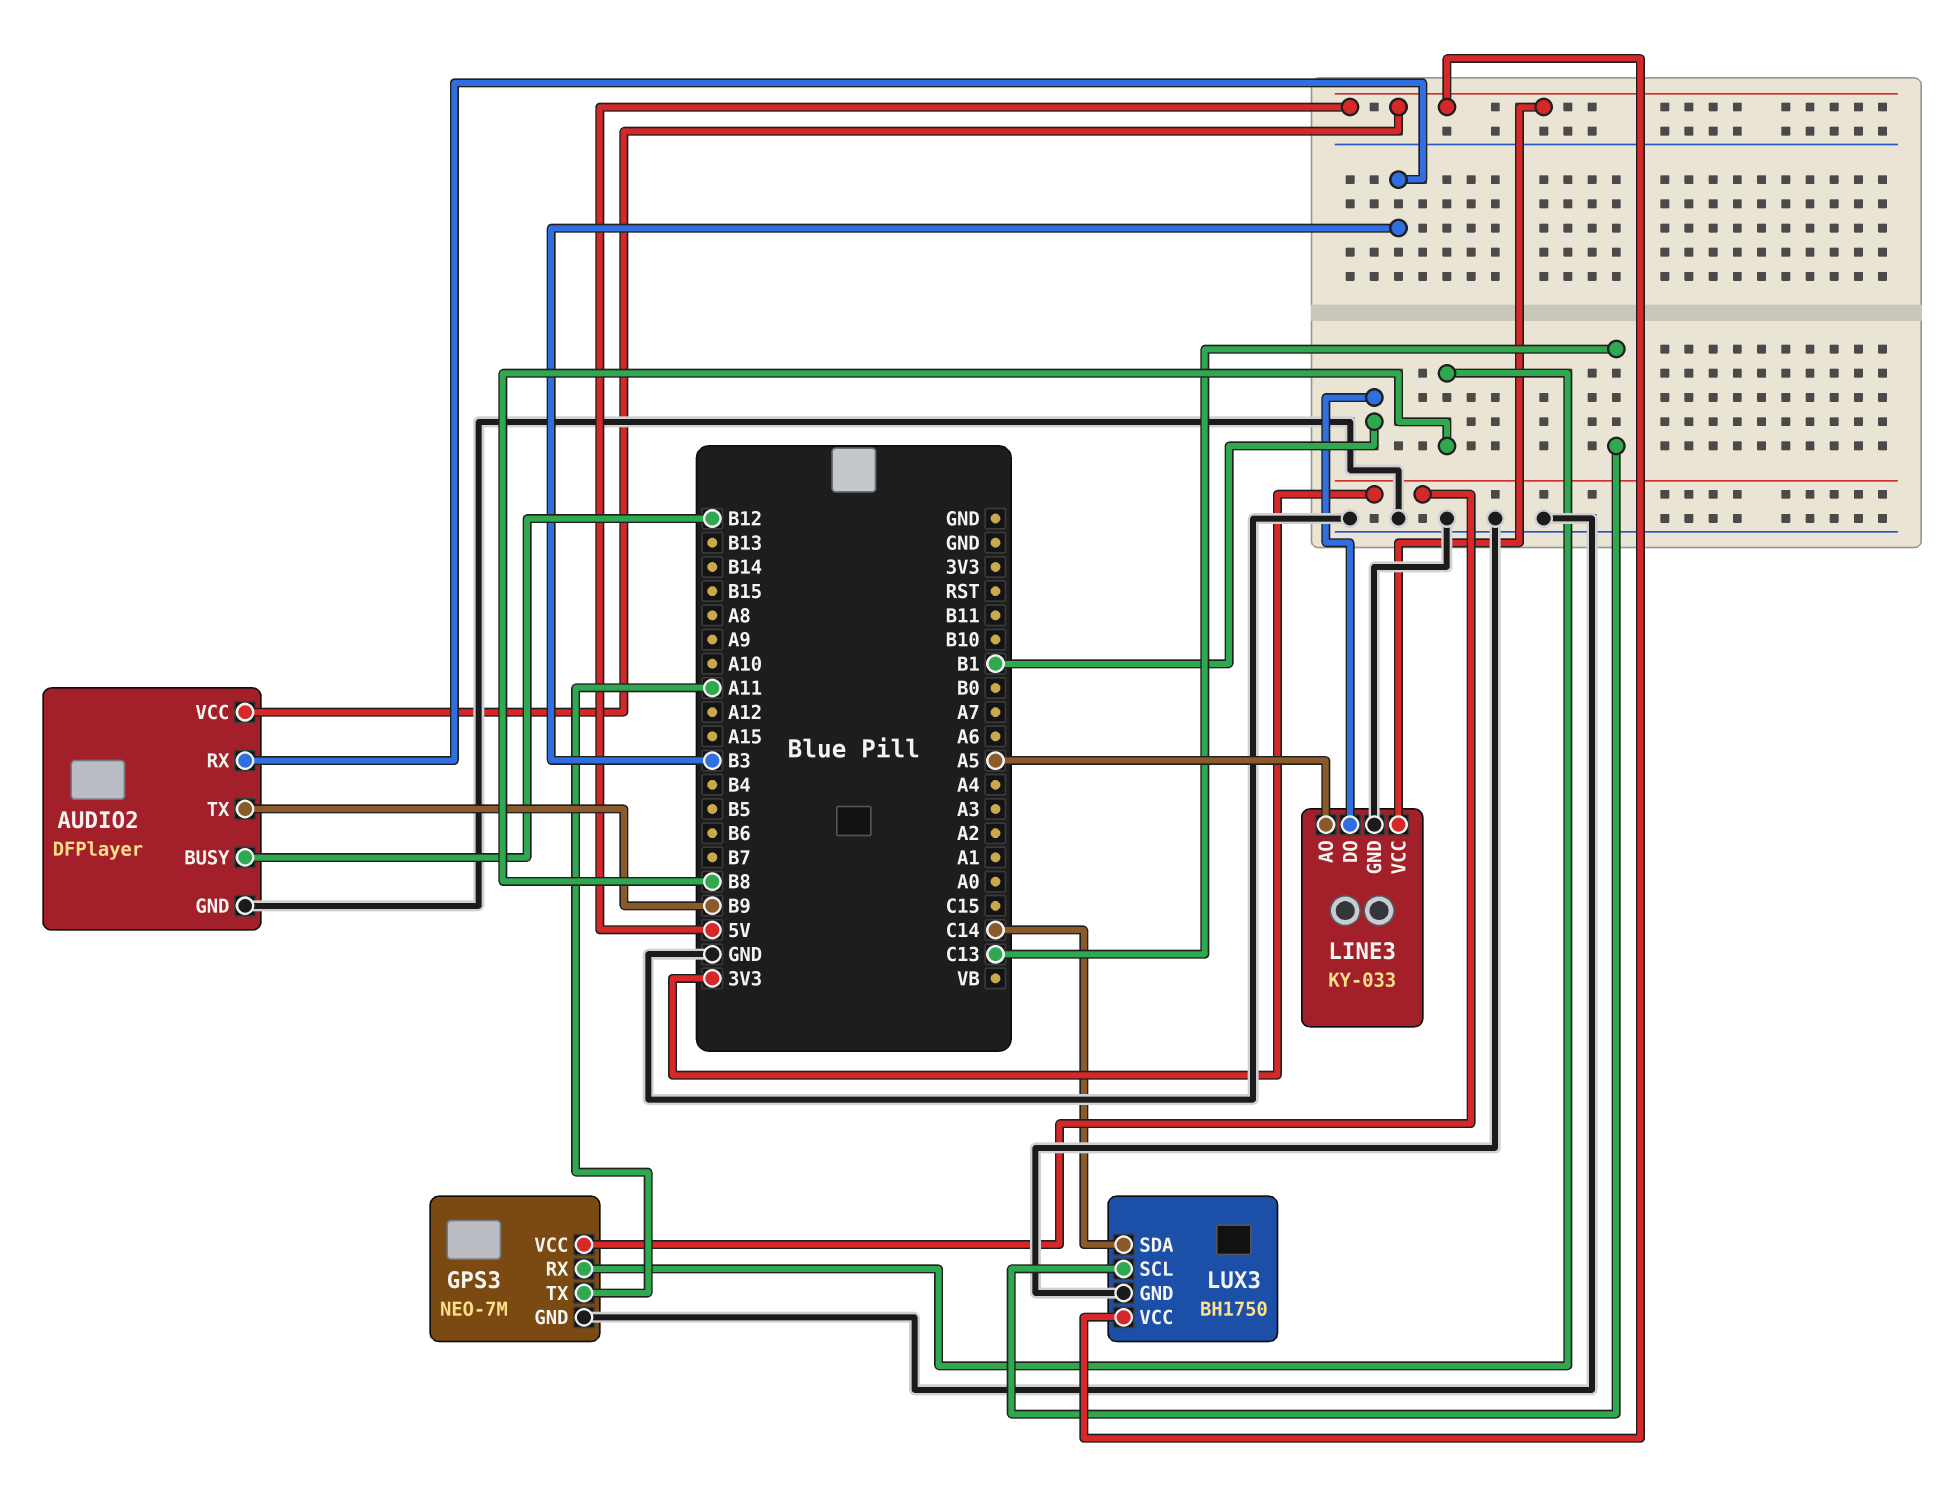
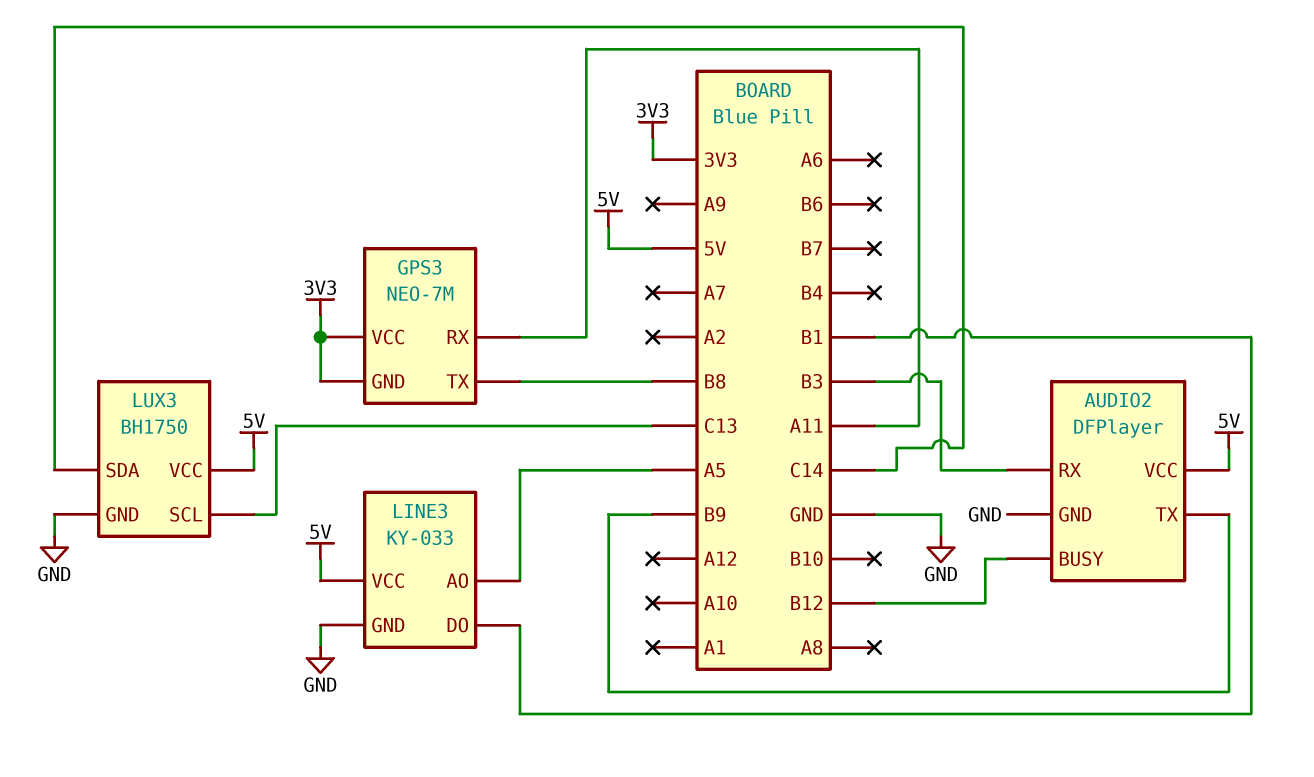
GPS3 pin GND: GND -> 3V3
GPS3 pin RX: B8 -> A11
GPS3 pin TX: A11 -> B8

